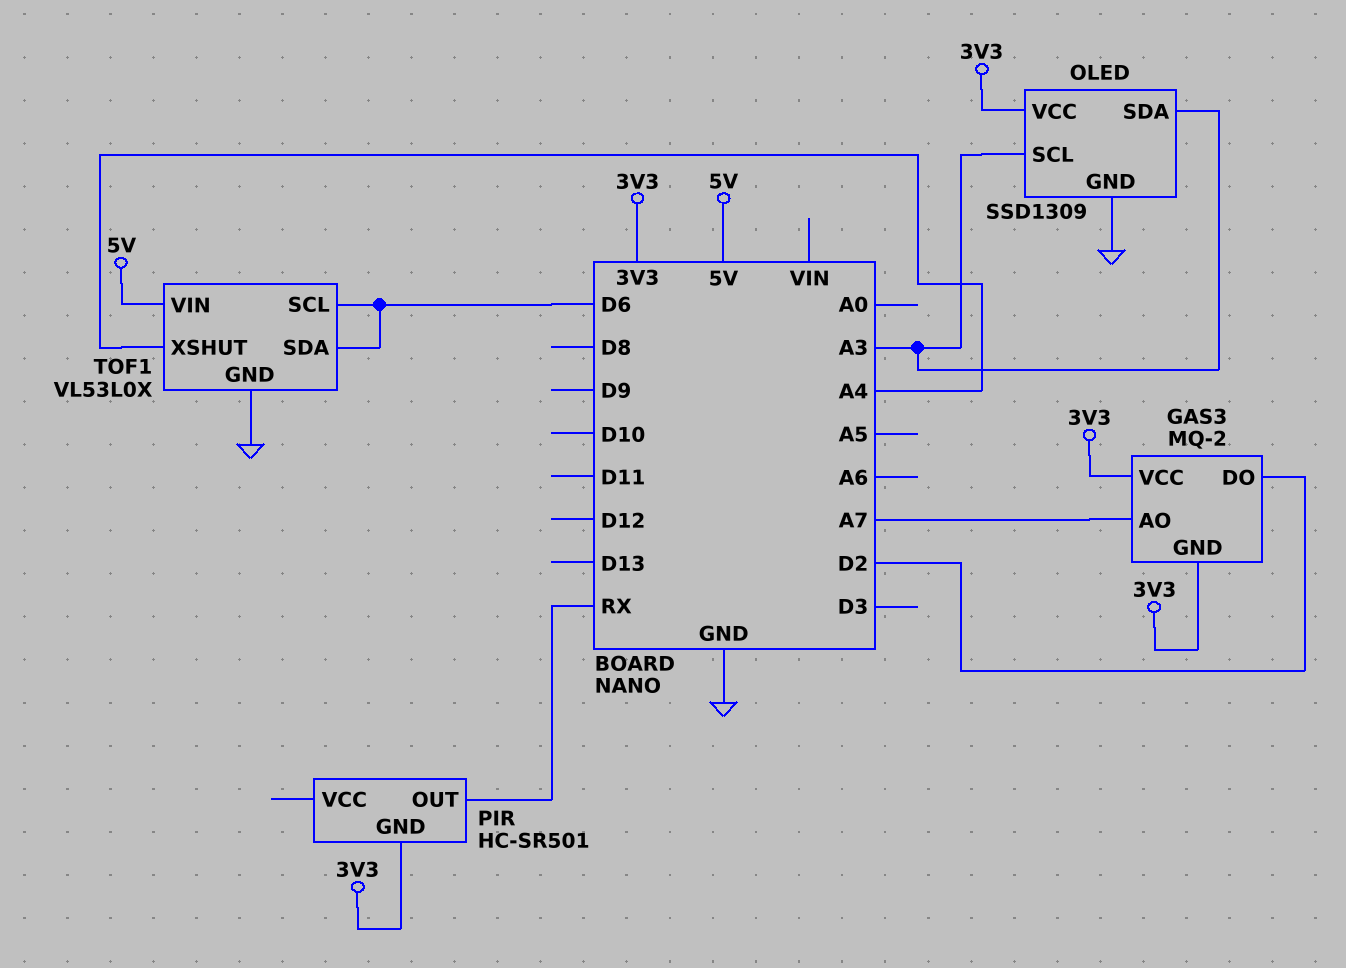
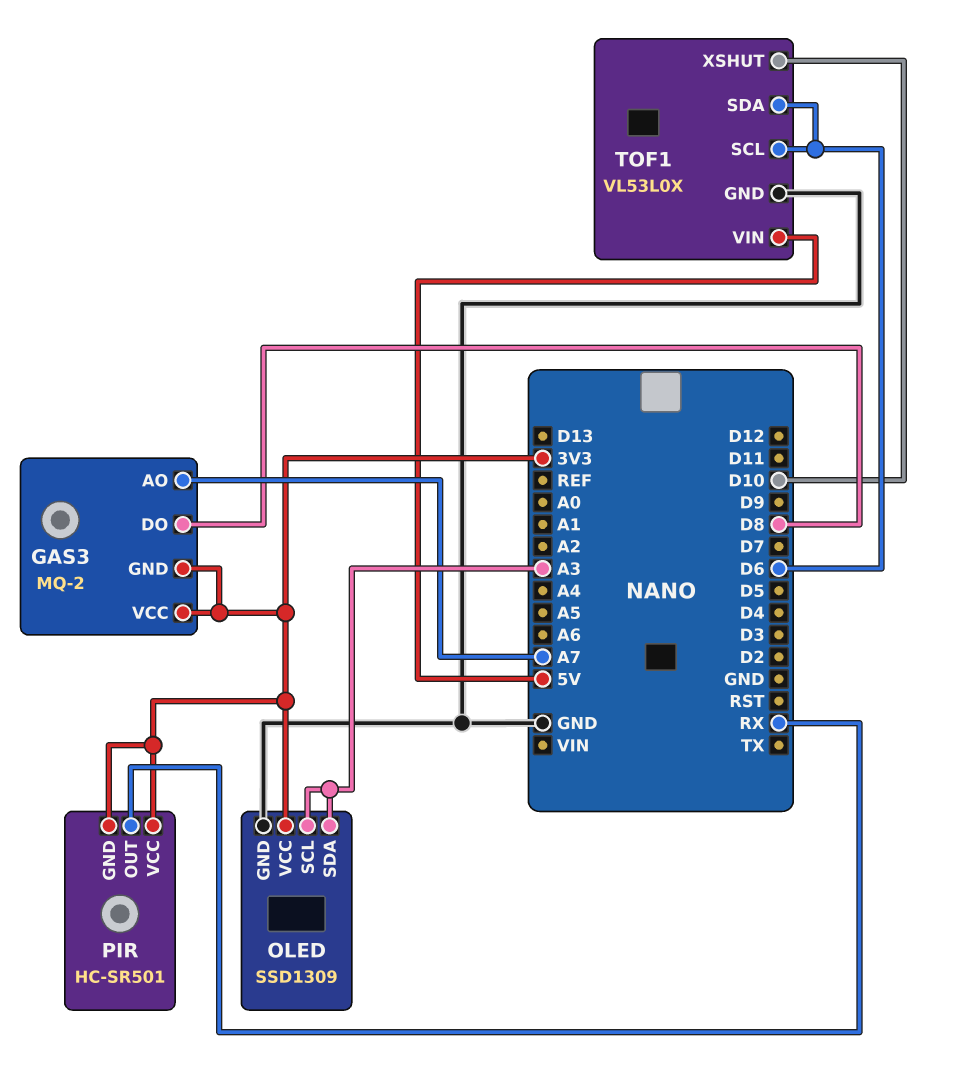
GAS3 pin DO: D2 -> D8
PIR pin VCC: none -> 3V3
TOF1 pin XSHUT: A4 -> D10

